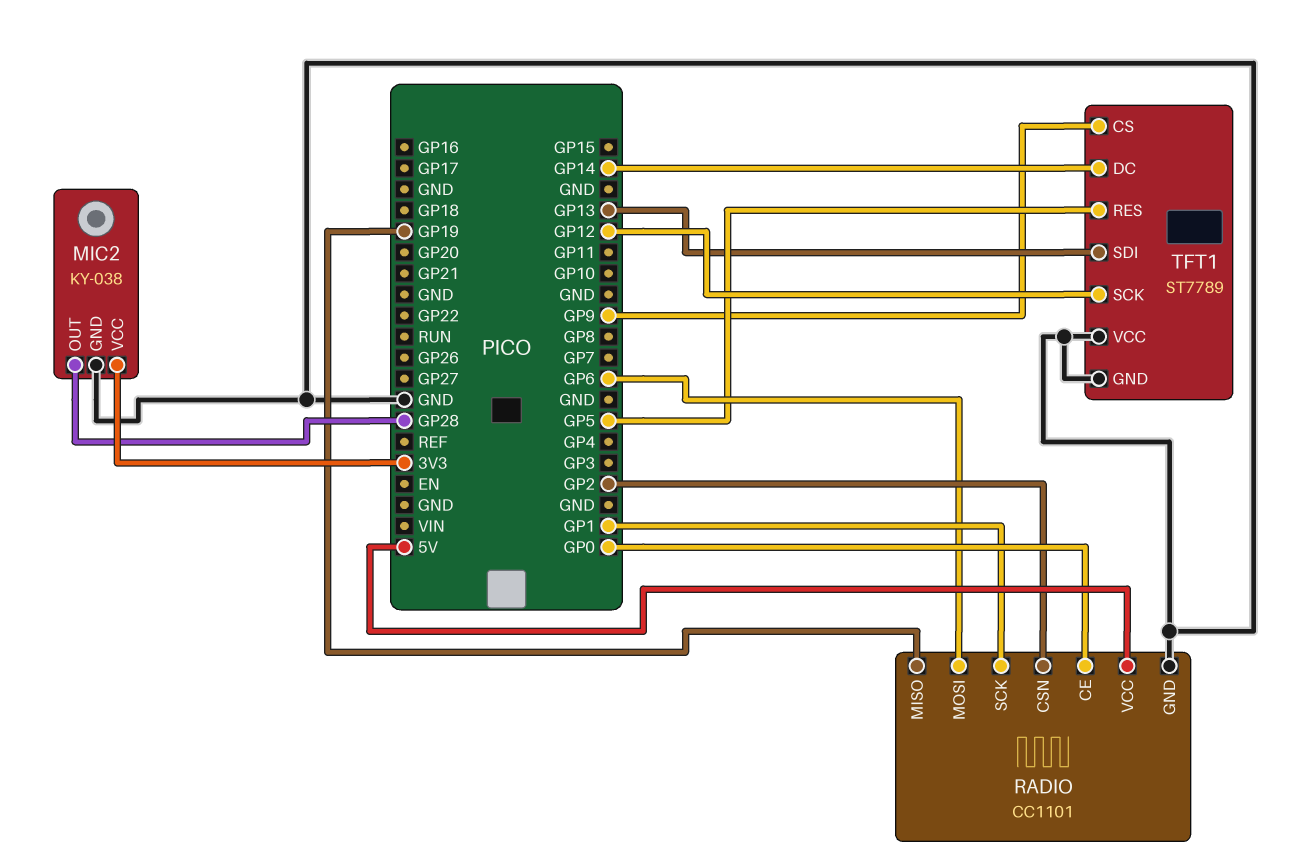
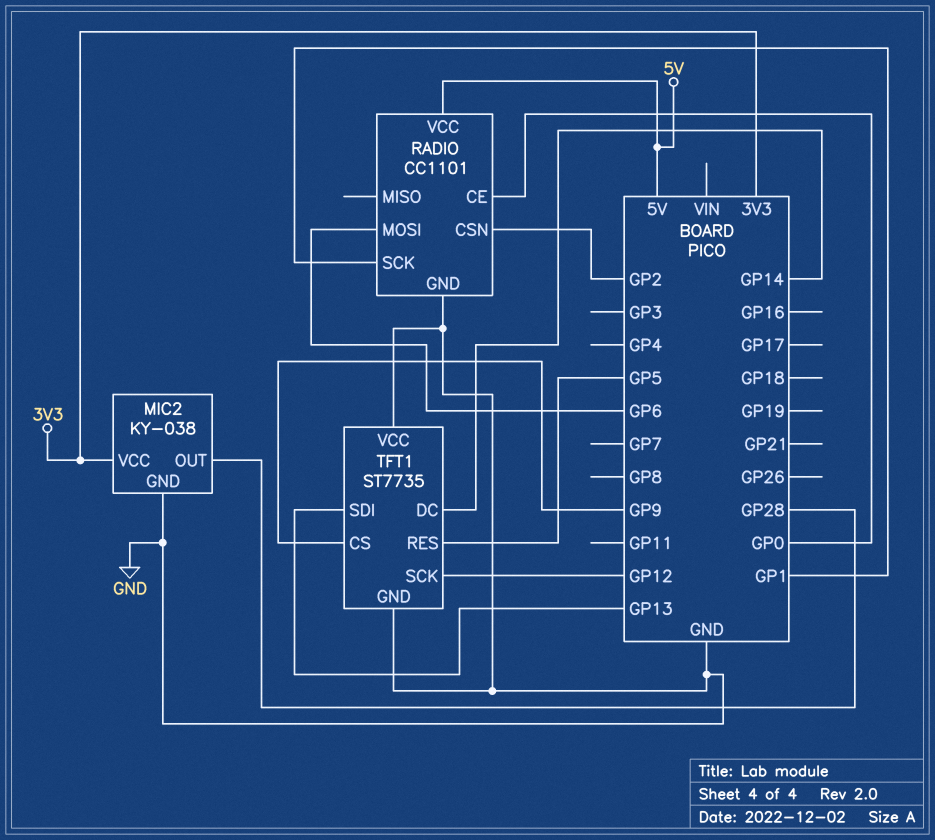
RADIO pin MISO: GP19 -> none
TFT1: ST7789 -> ST7735

